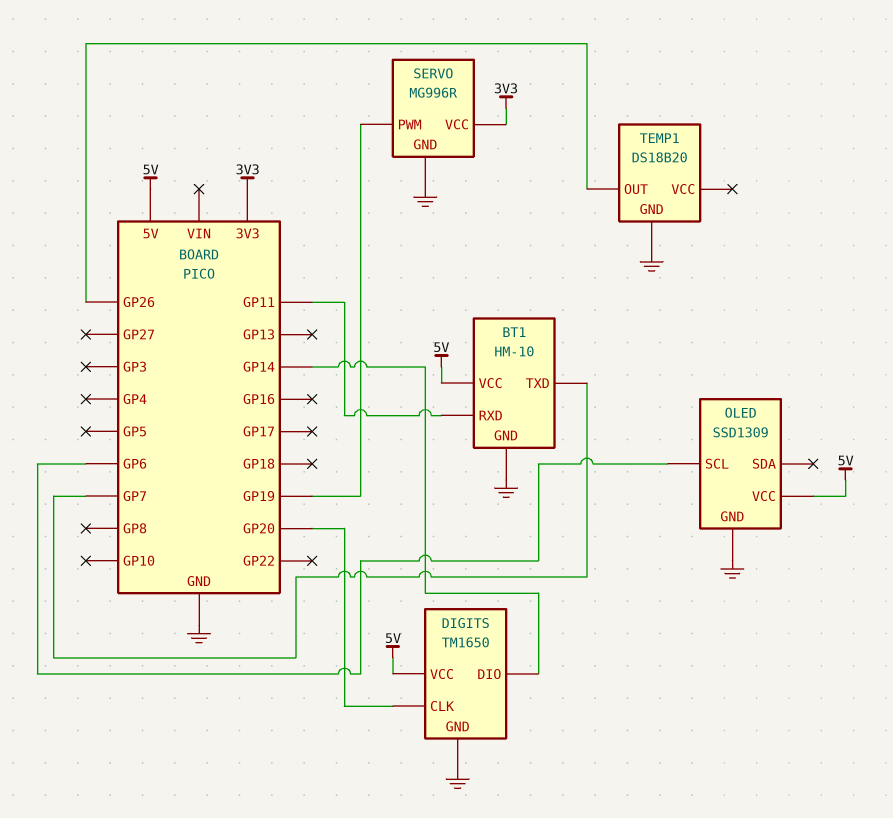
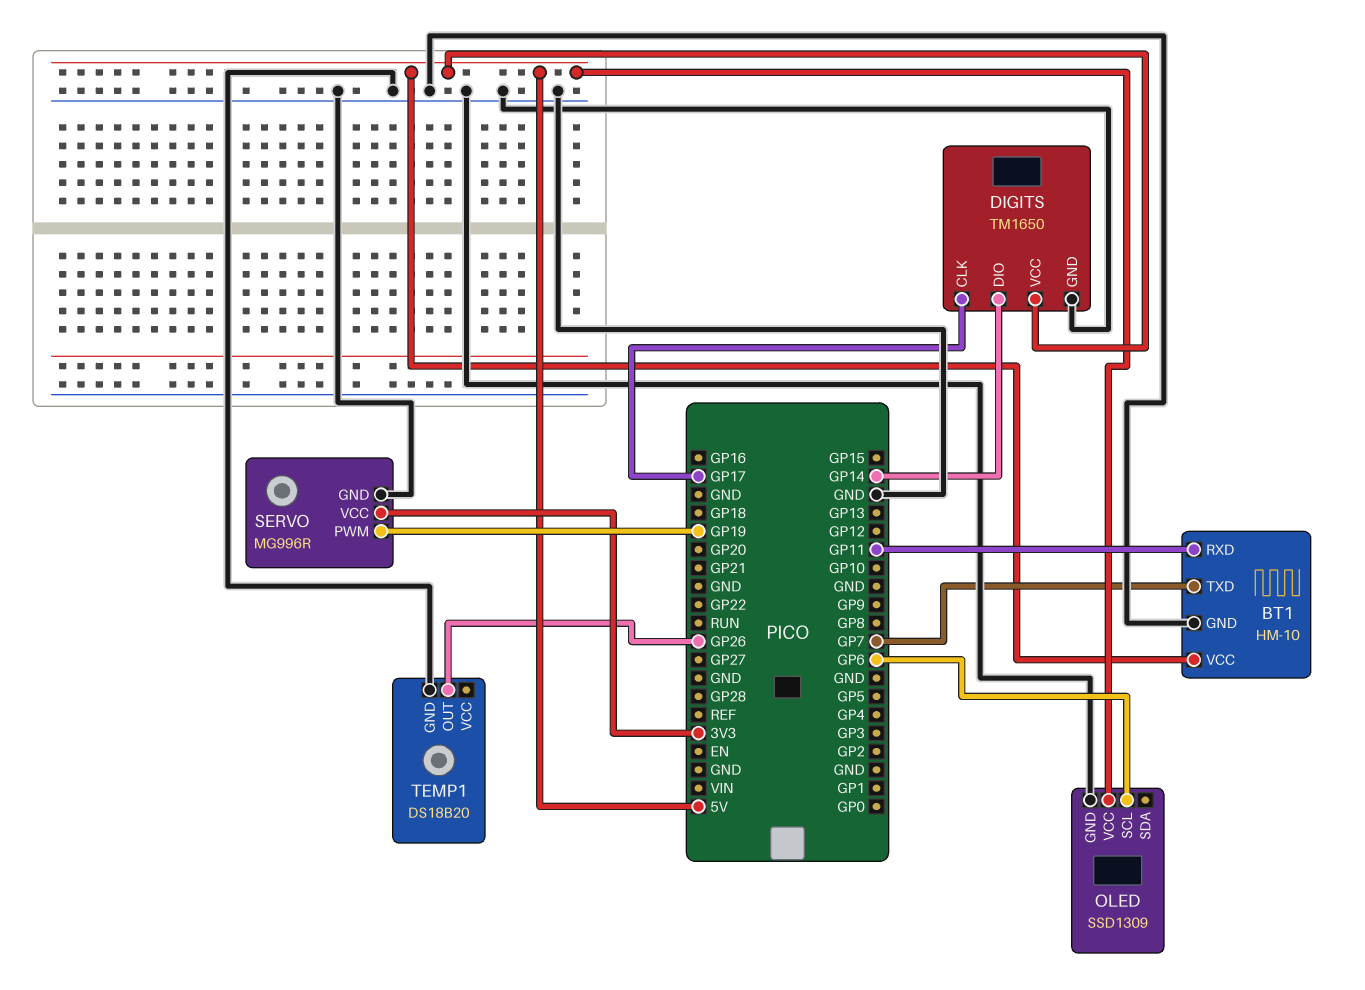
DIGITS pin CLK: GP20 -> GP17

